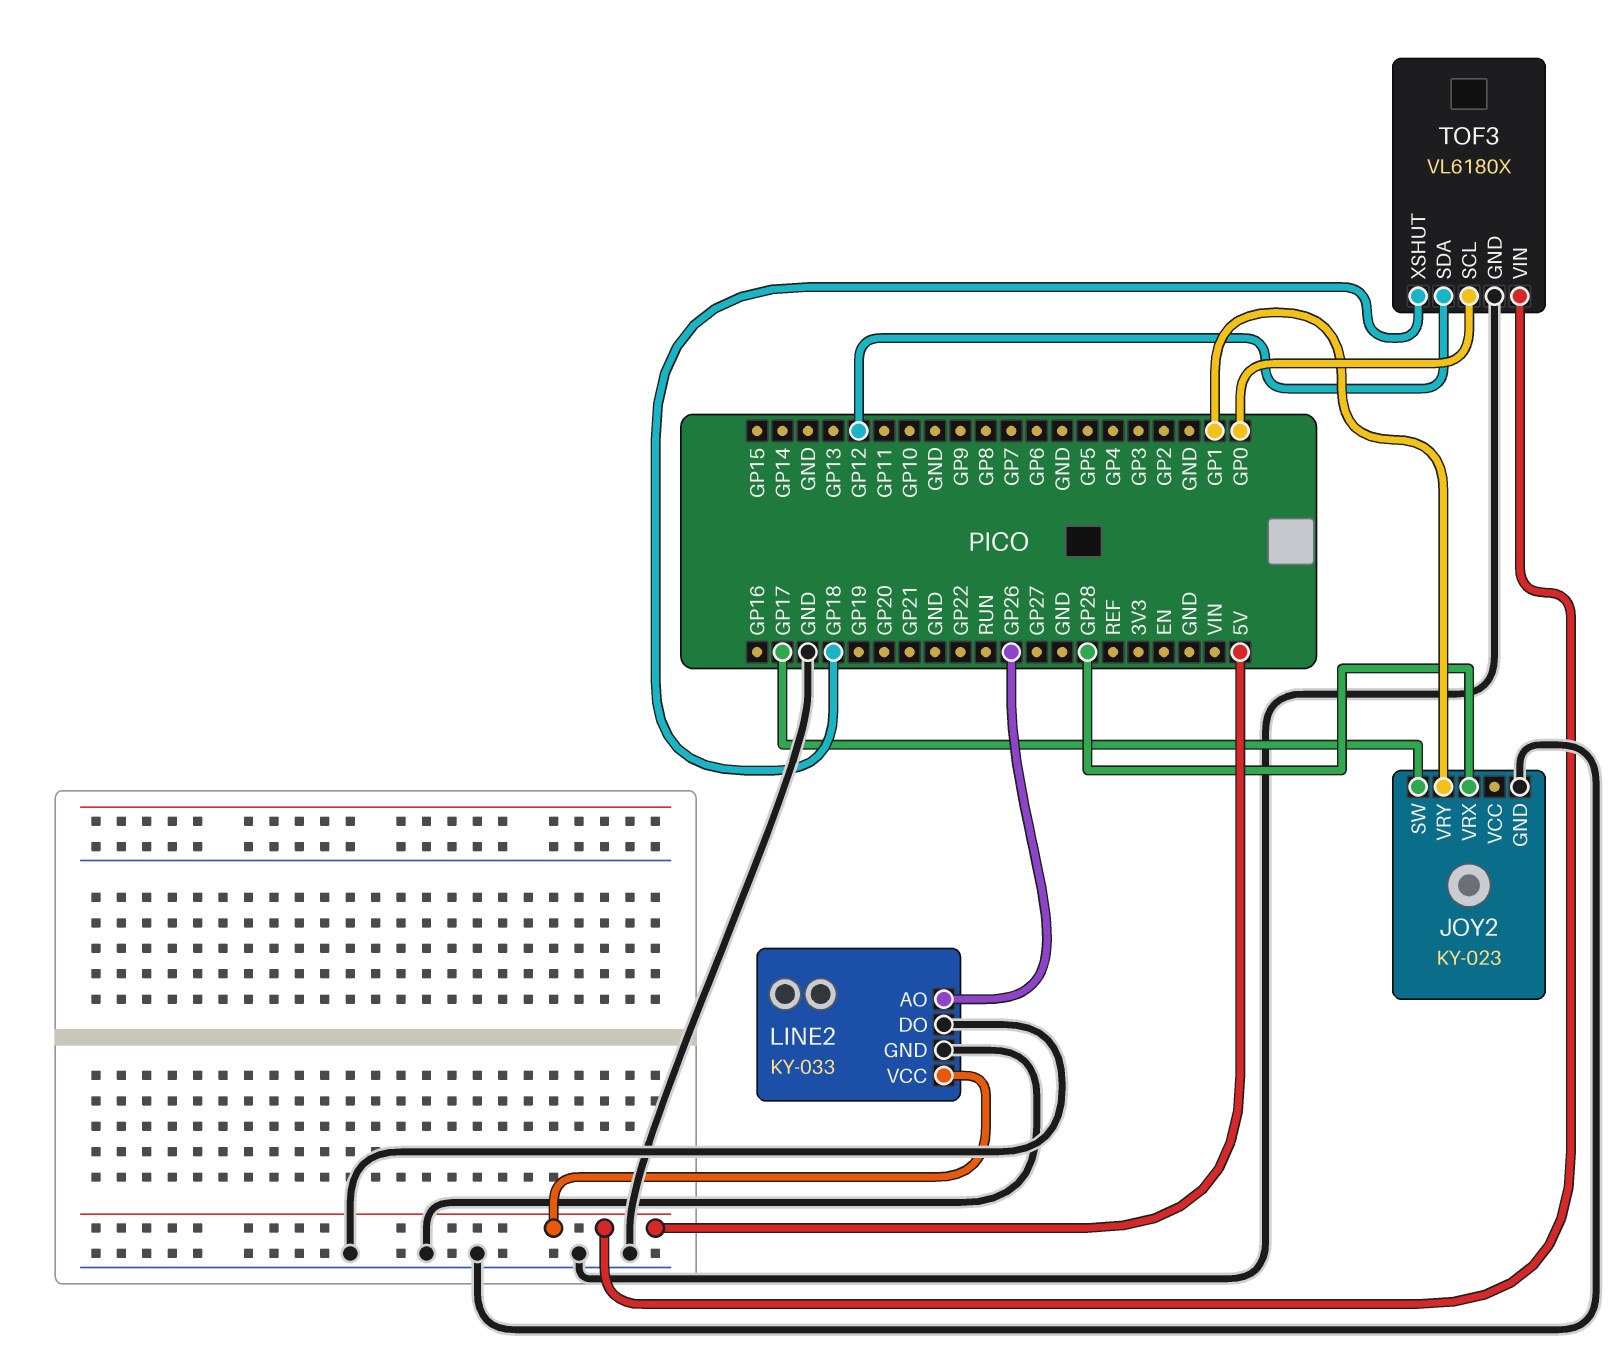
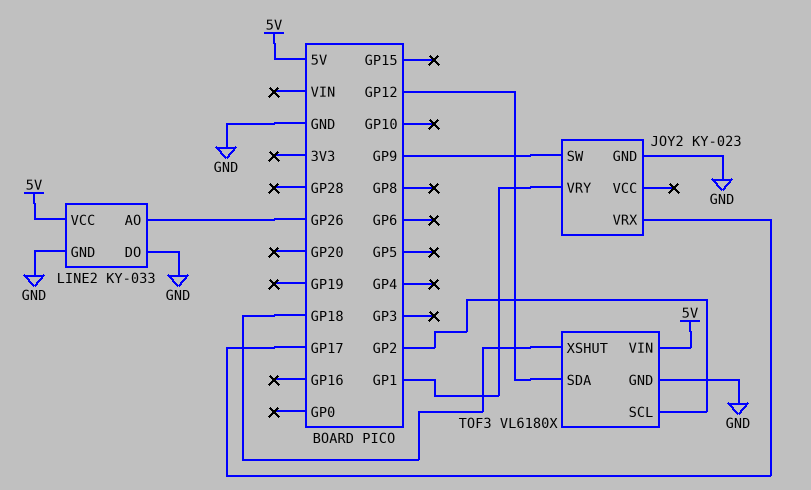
JOY2 pin SW: GP17 -> GP9
JOY2 pin VRX: GP28 -> GP17
TOF3 pin SCL: GP0 -> GP2

